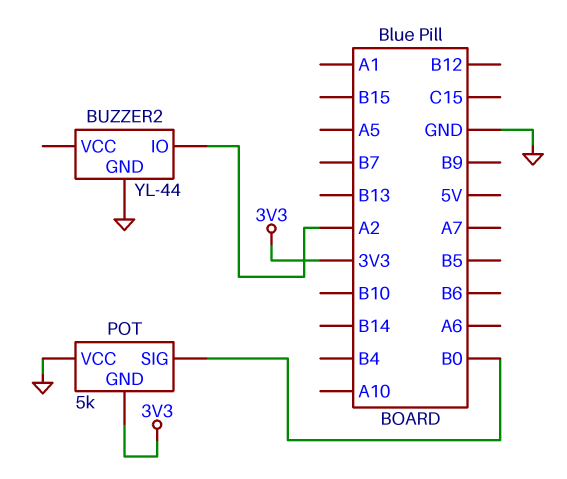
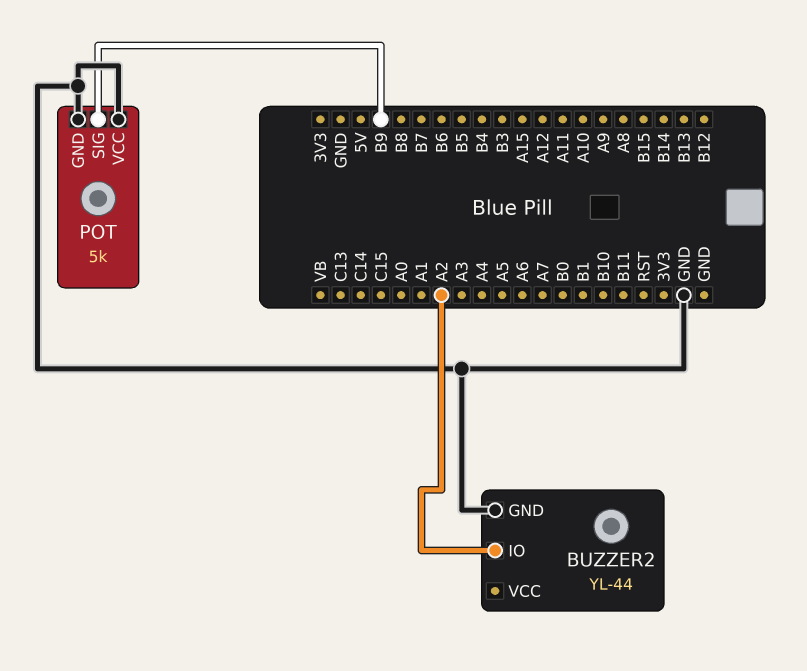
POT pin GND: 3V3 -> GND
POT pin SIG: B0 -> B9

